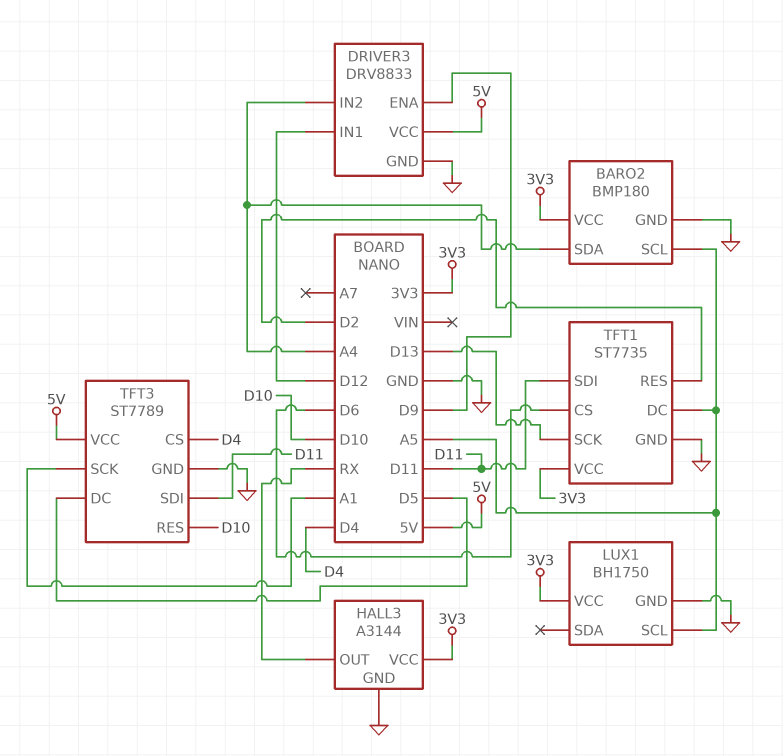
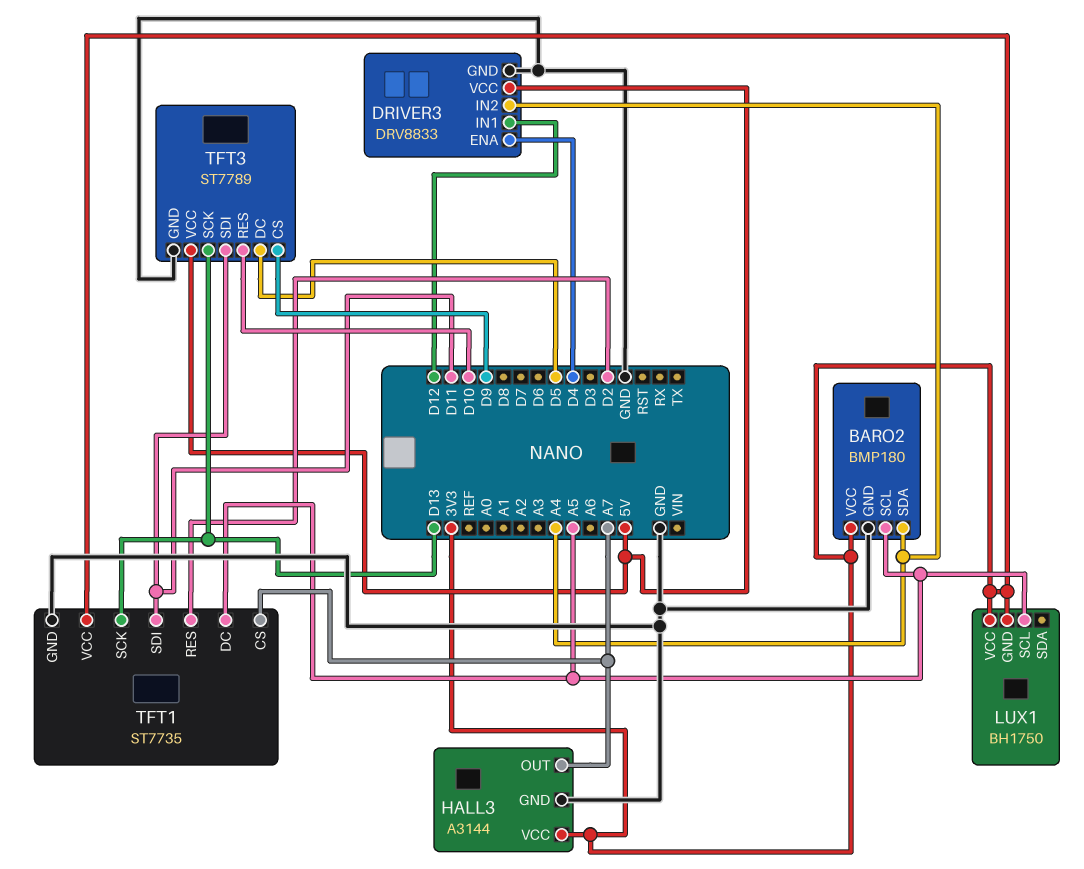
DRIVER3 pin ENA: D9 -> D4
HALL3 pin OUT: RX -> A7
LUX1 pin GND: GND -> 3V3
TFT1 pin CS: D6 -> A7
TFT3 pin CS: D4 -> D9
TFT3 pin SCK: A1 -> D13

